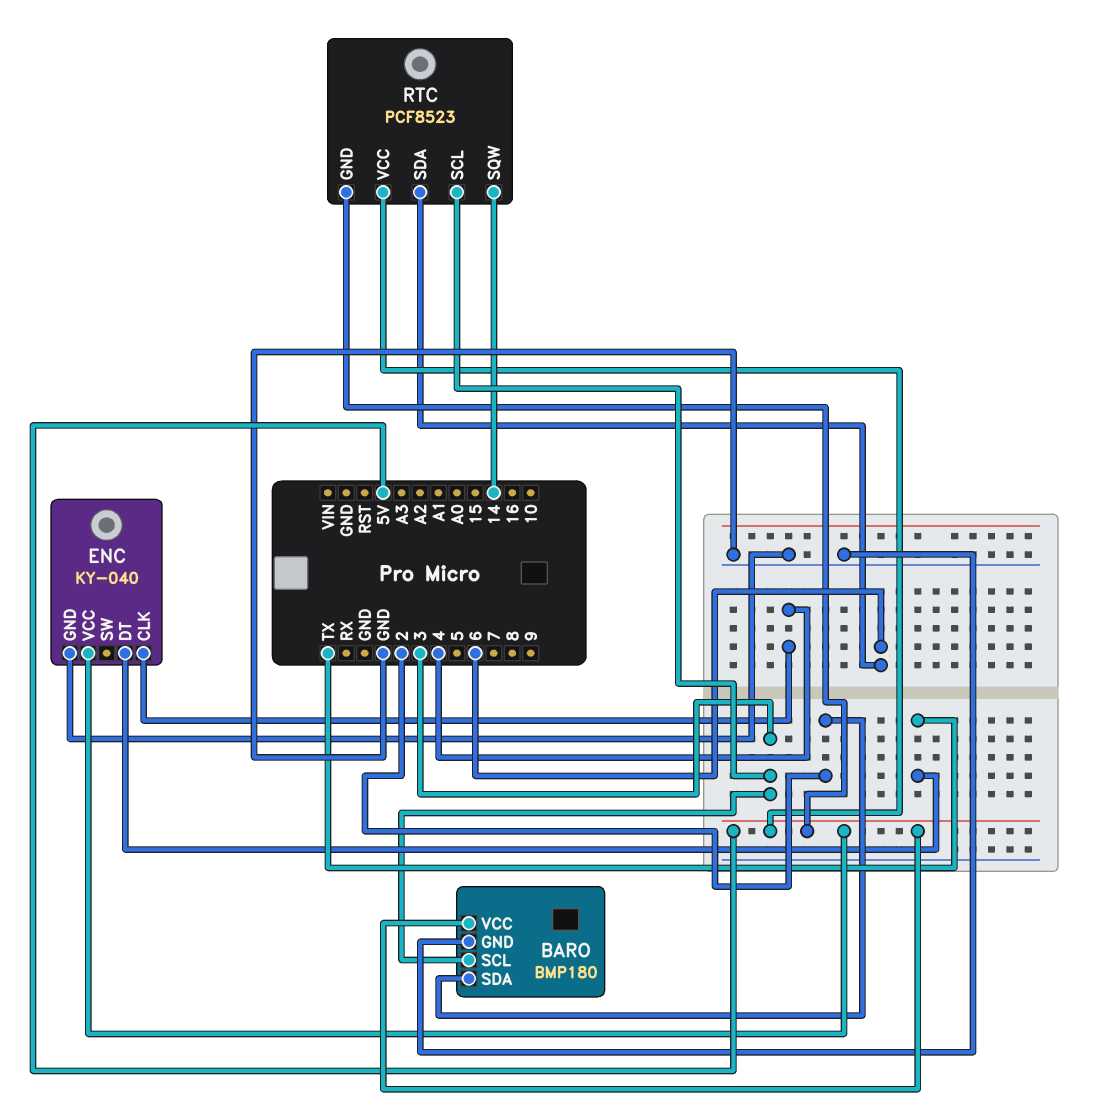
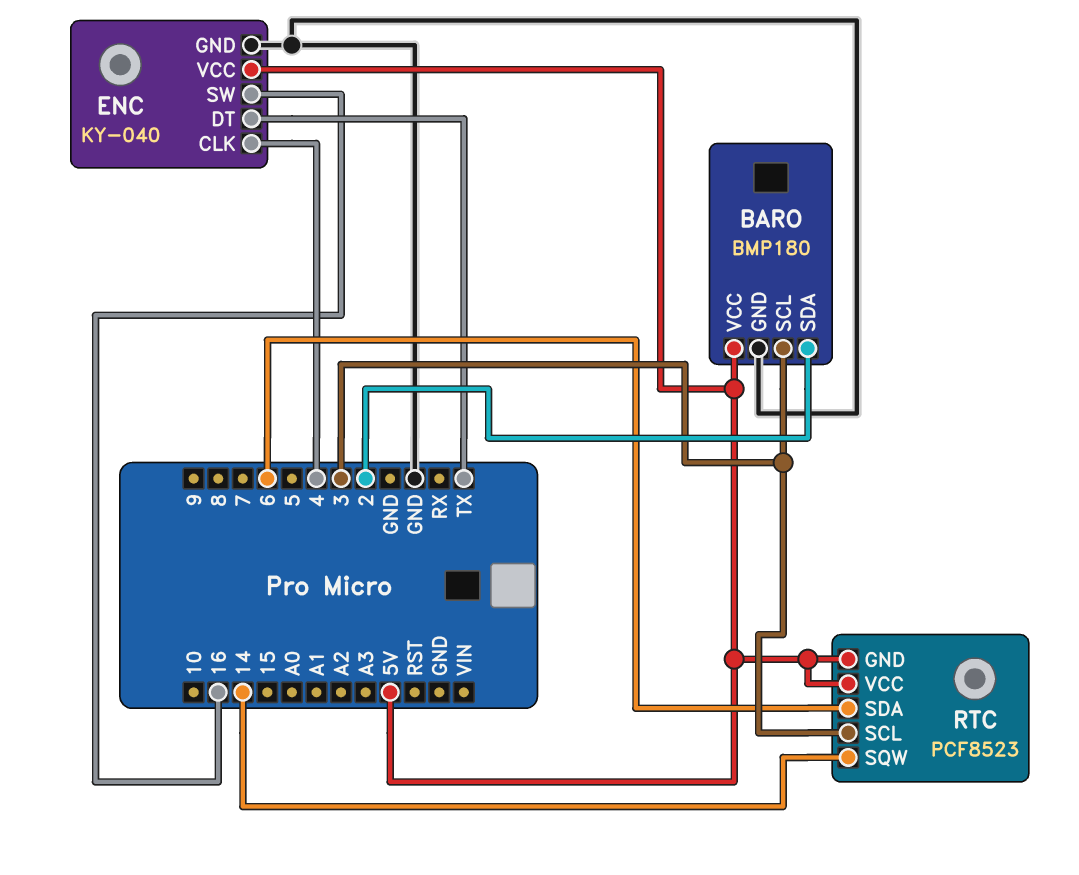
ENC pin SW: none -> 16

